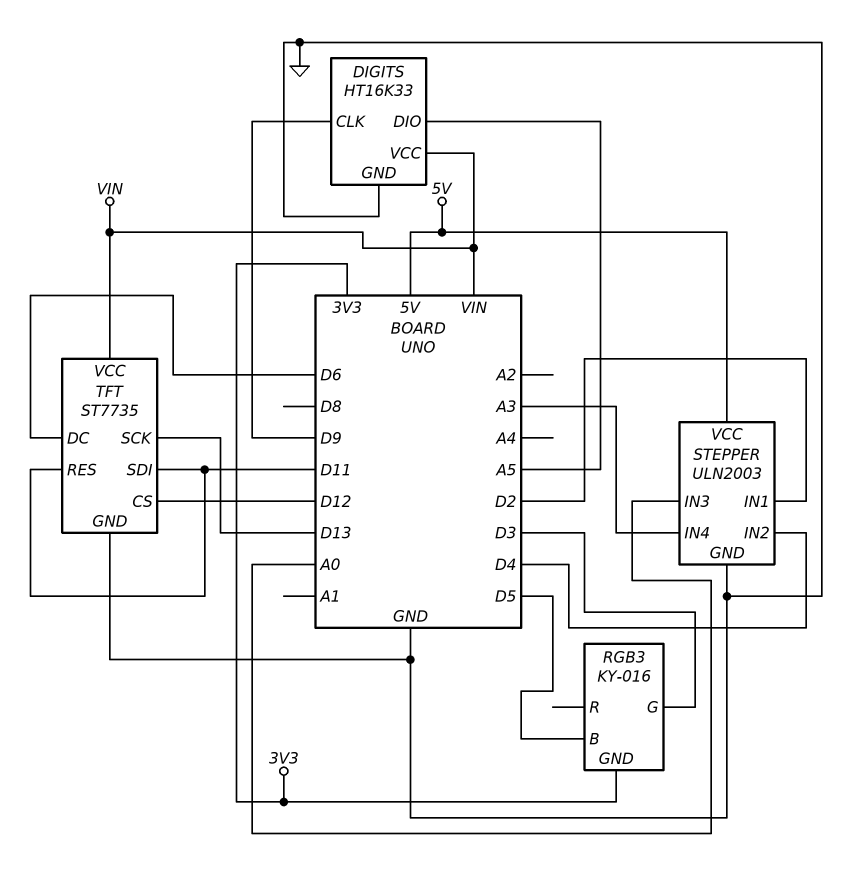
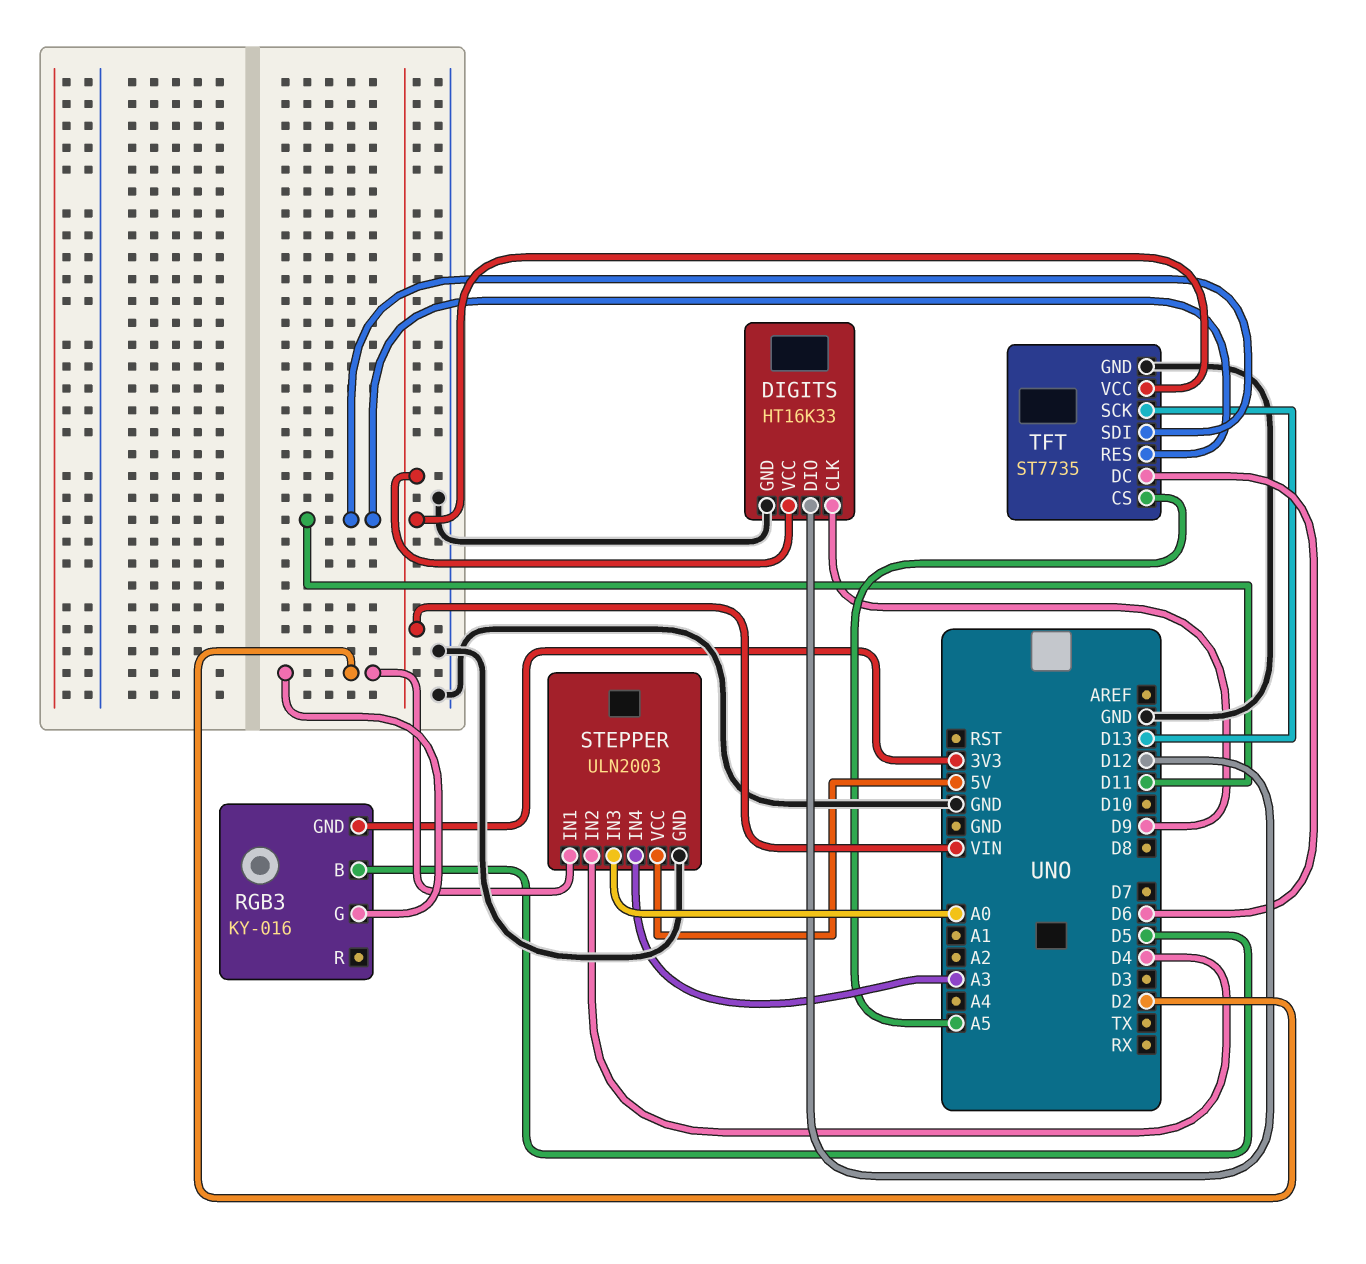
DIGITS pin DIO: A5 -> D12
RGB3 pin G: D3 -> D2
TFT pin CS: D12 -> A5

